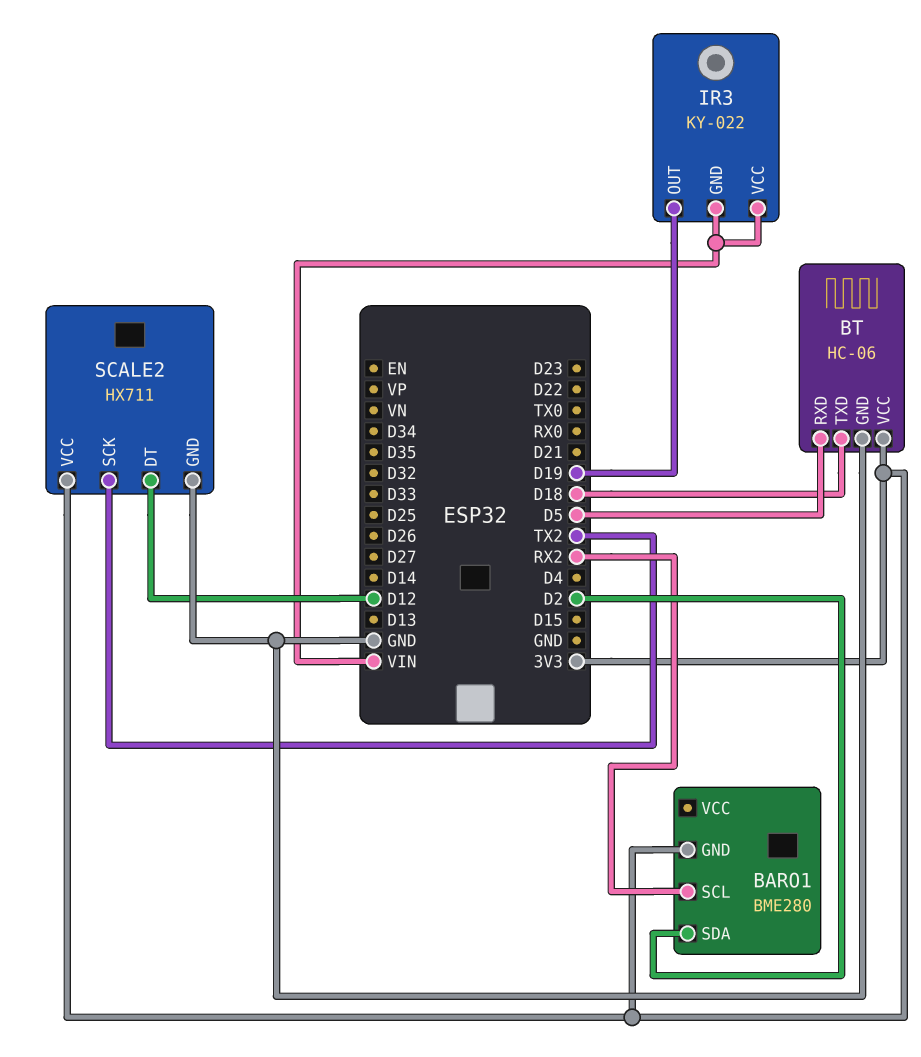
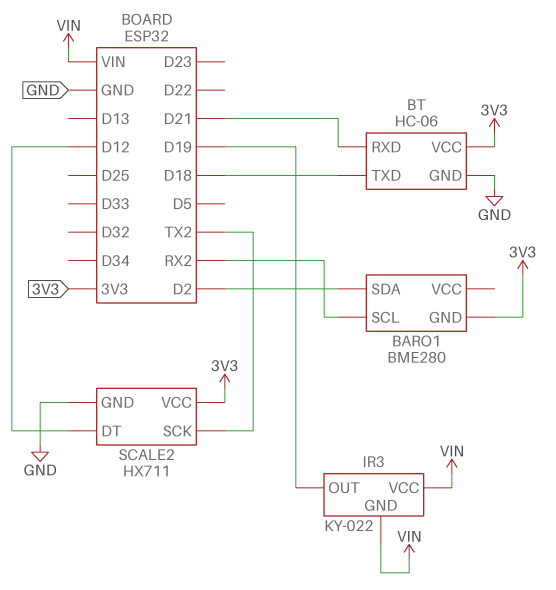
BT pin RXD: D5 -> D21

